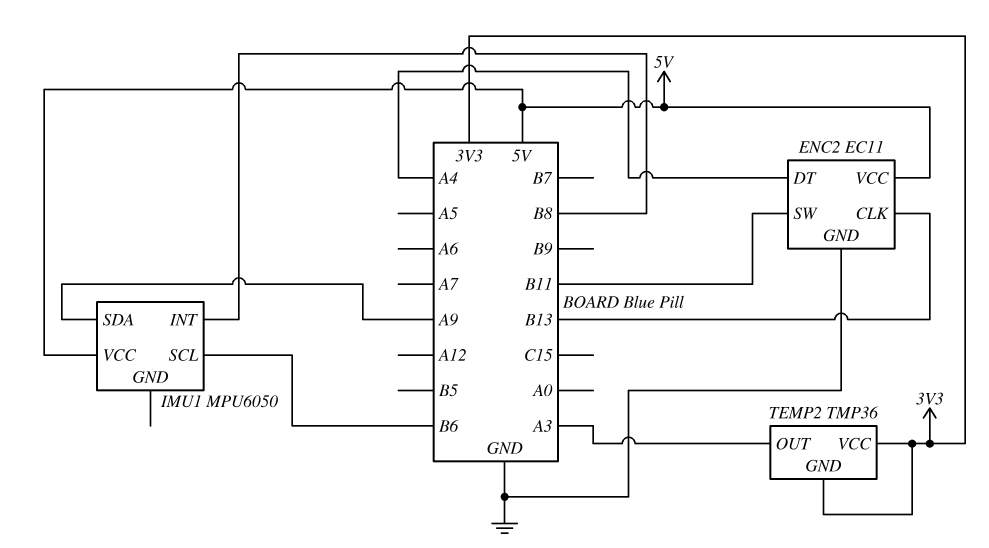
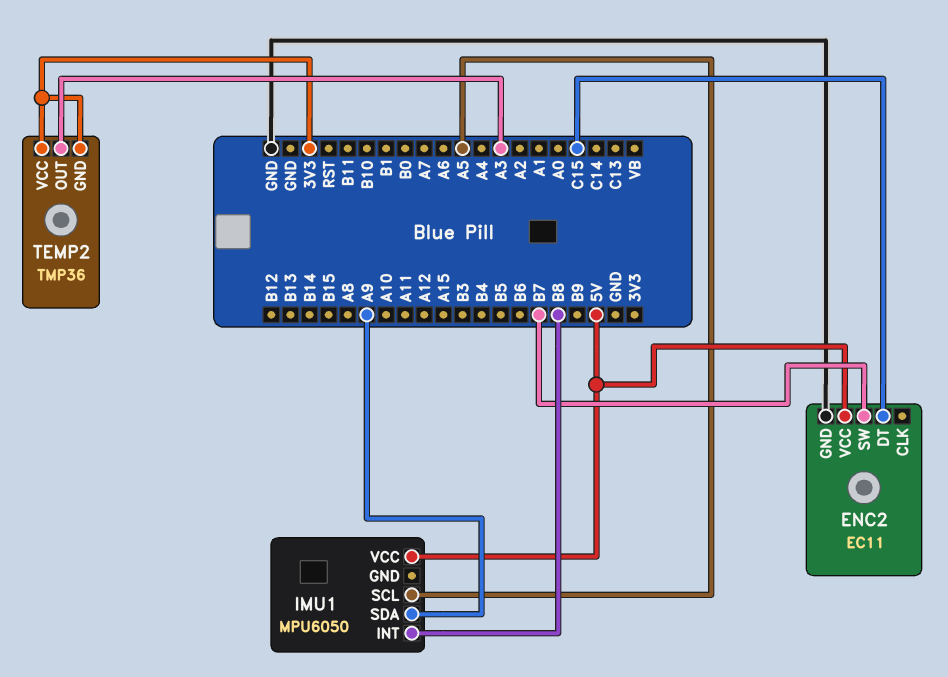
ENC2 pin CLK: B13 -> none
ENC2 pin DT: A4 -> C15
ENC2 pin SW: B11 -> B7
IMU1 pin SCL: B6 -> A5

